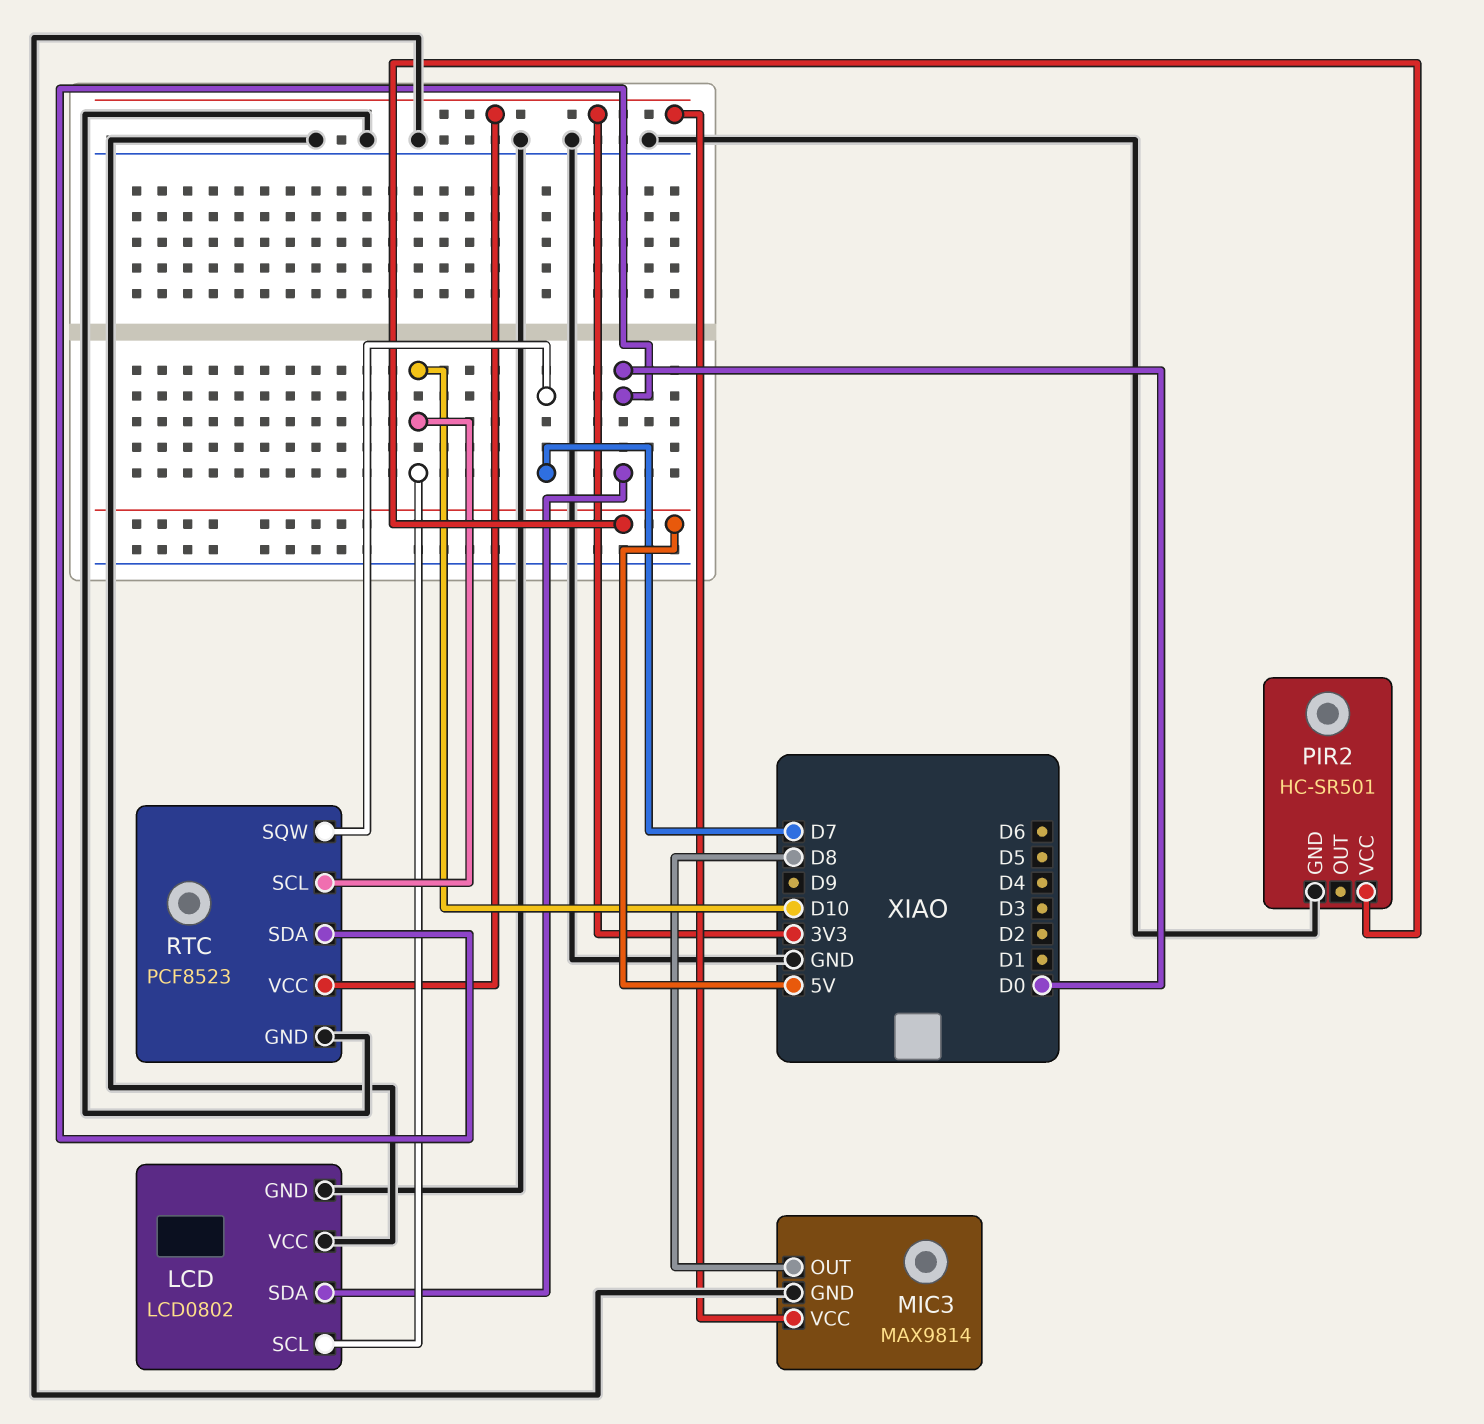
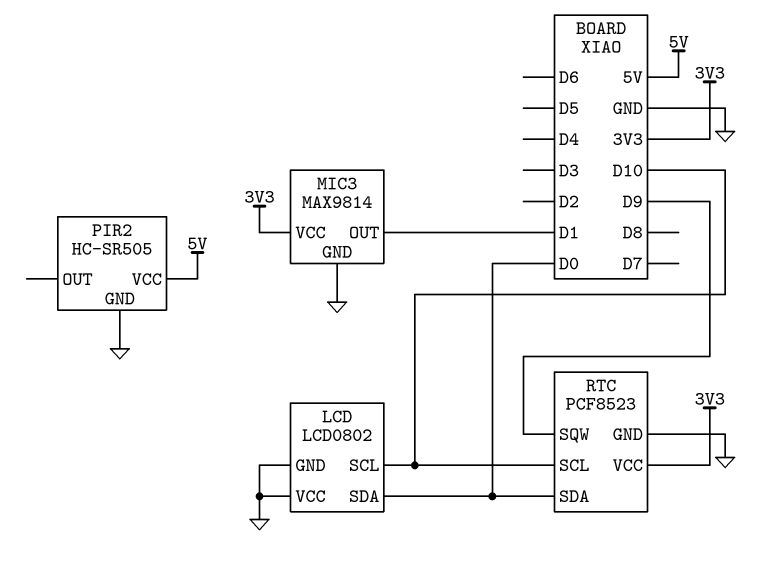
MIC3 pin OUT: D8 -> D1
PIR2: HC-SR501 -> HC-SR505
RTC pin SQW: D7 -> D9

